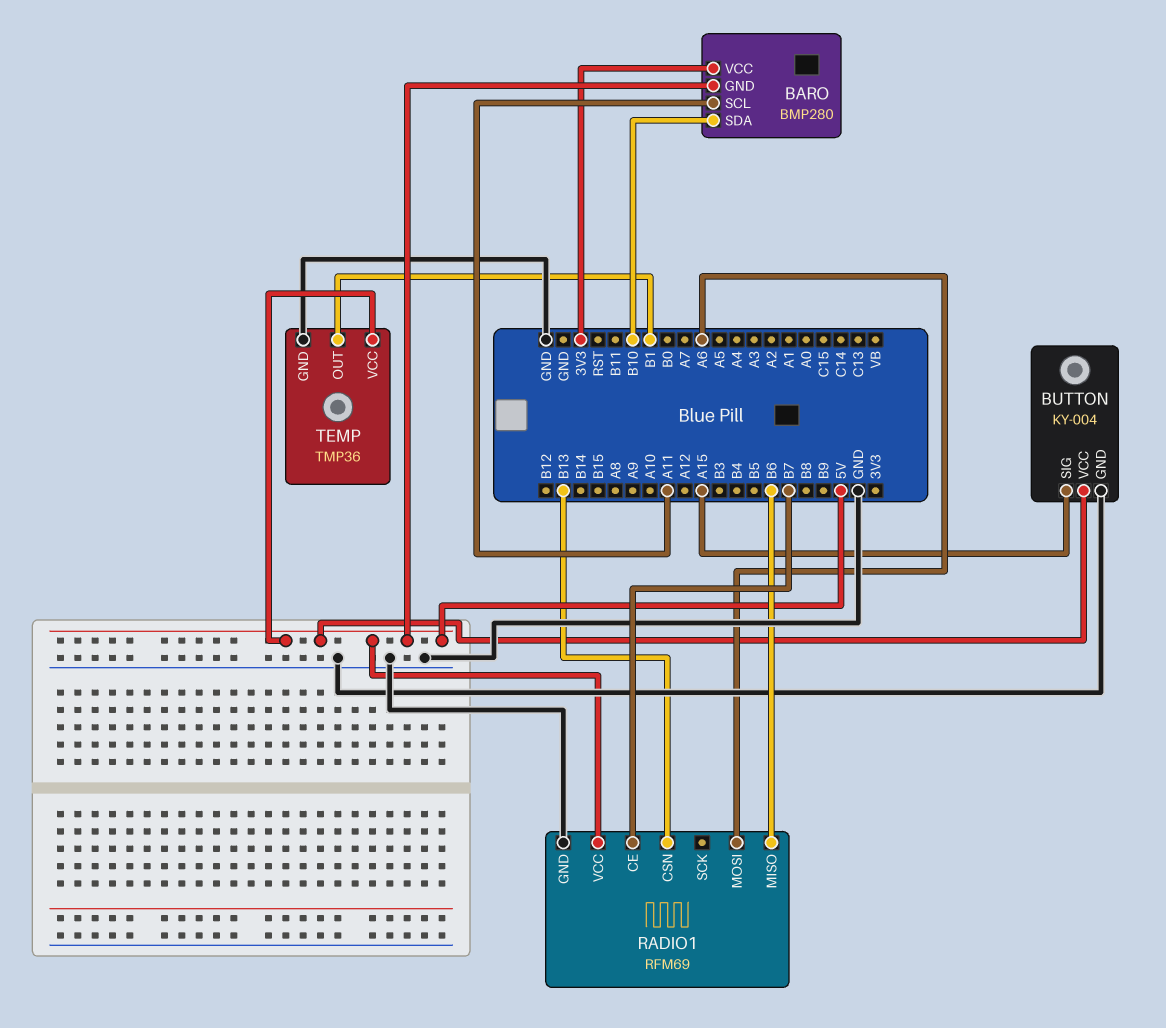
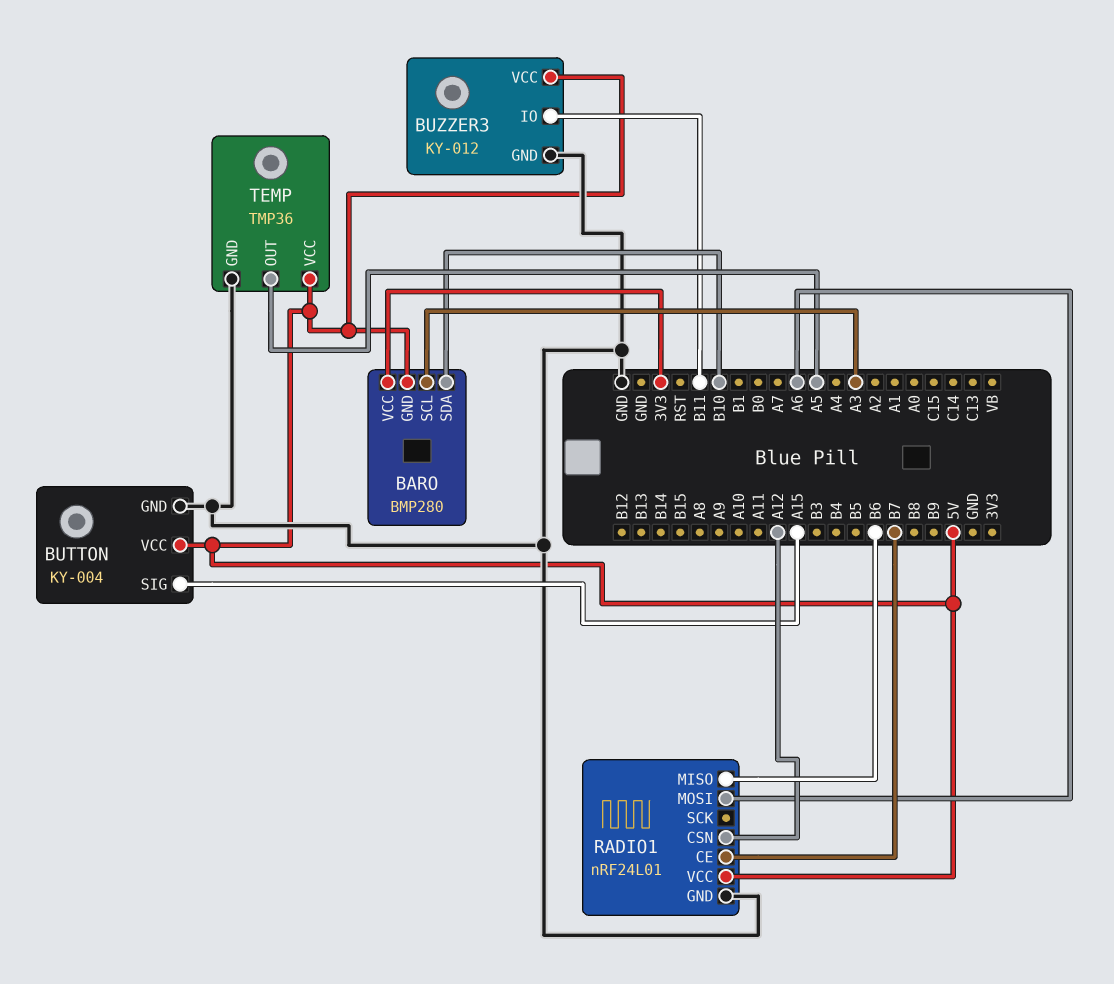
BARO pin SCL: A11 -> A3
BUZZER3: none -> KY-012
BUZZER3 pin GND: none -> GND
BUZZER3 pin IO: none -> B11
BUZZER3 pin VCC: none -> 5V
RADIO1: RFM69 -> nRF24L01
RADIO1 pin CSN: B13 -> A12
TEMP pin OUT: B1 -> A5

